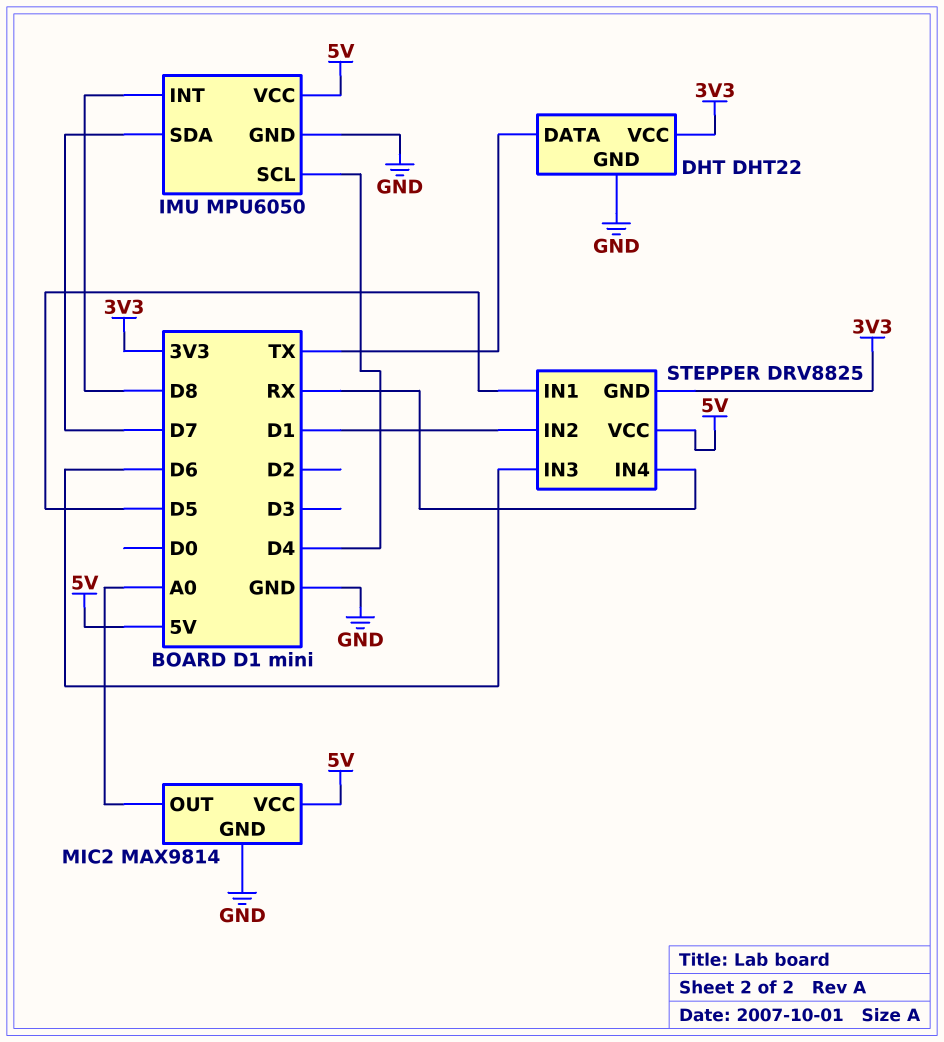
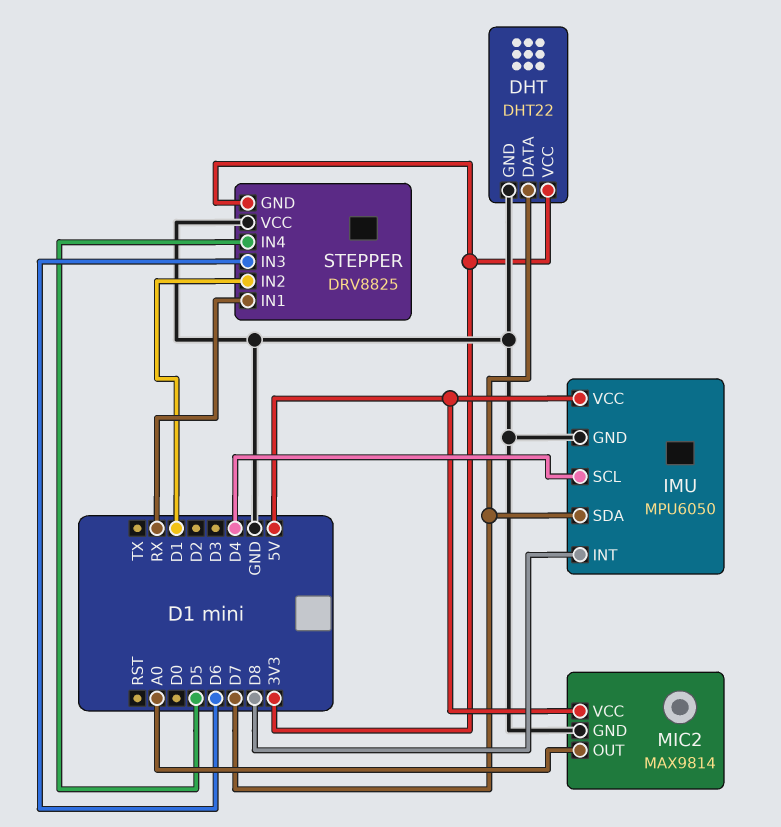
DHT pin DATA: TX -> D7
STEPPER pin IN1: D5 -> RX
STEPPER pin IN4: RX -> D5
STEPPER pin VCC: 5V -> GND

